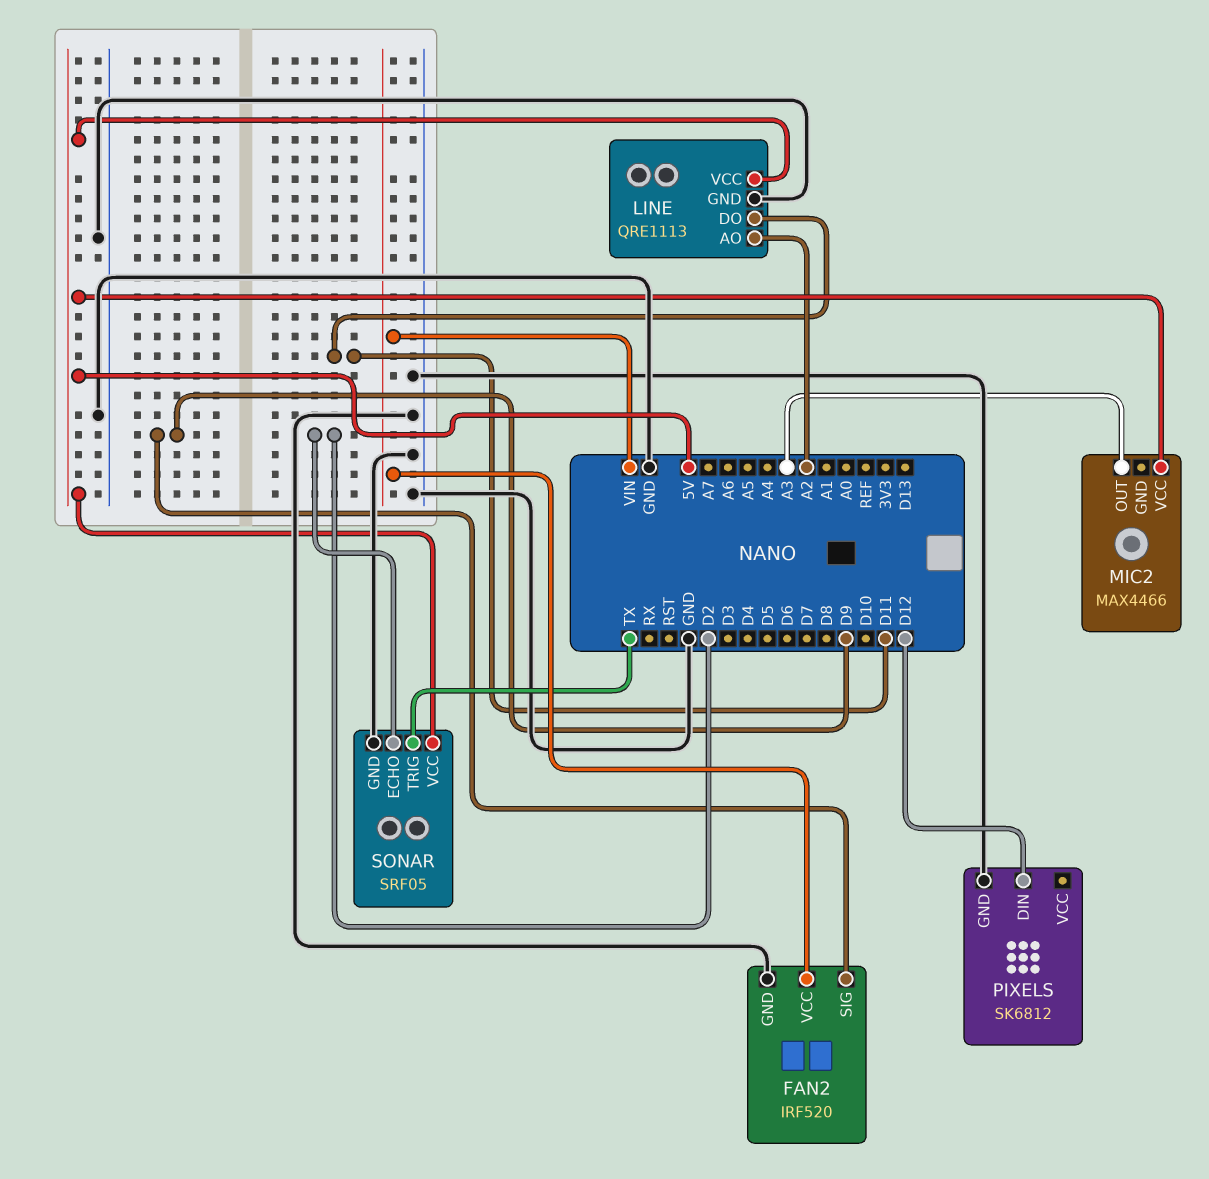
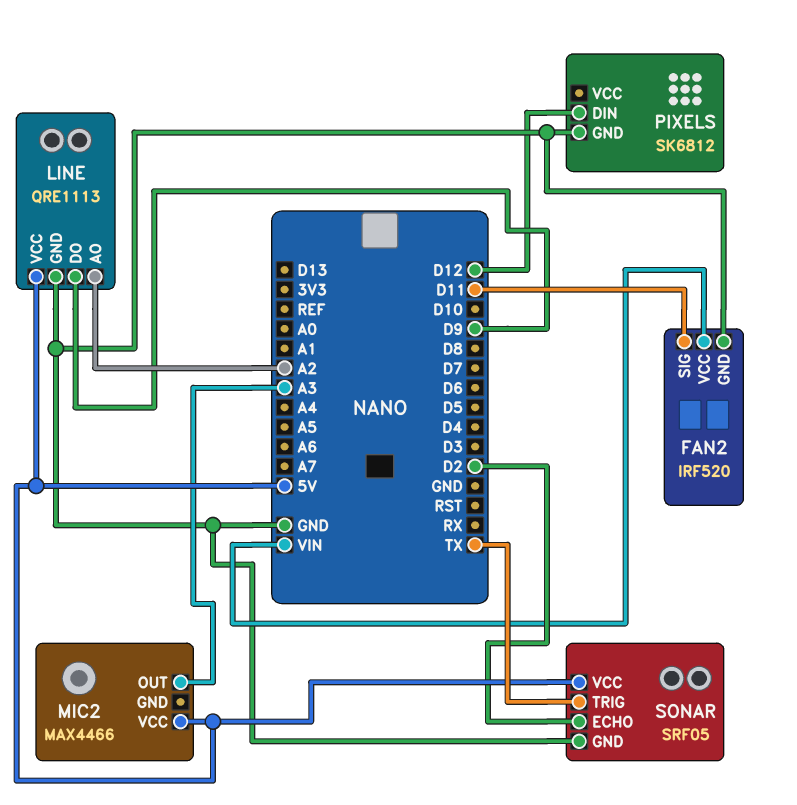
FAN2 pin SIG: D9 -> D11
LINE pin DO: D11 -> D9

